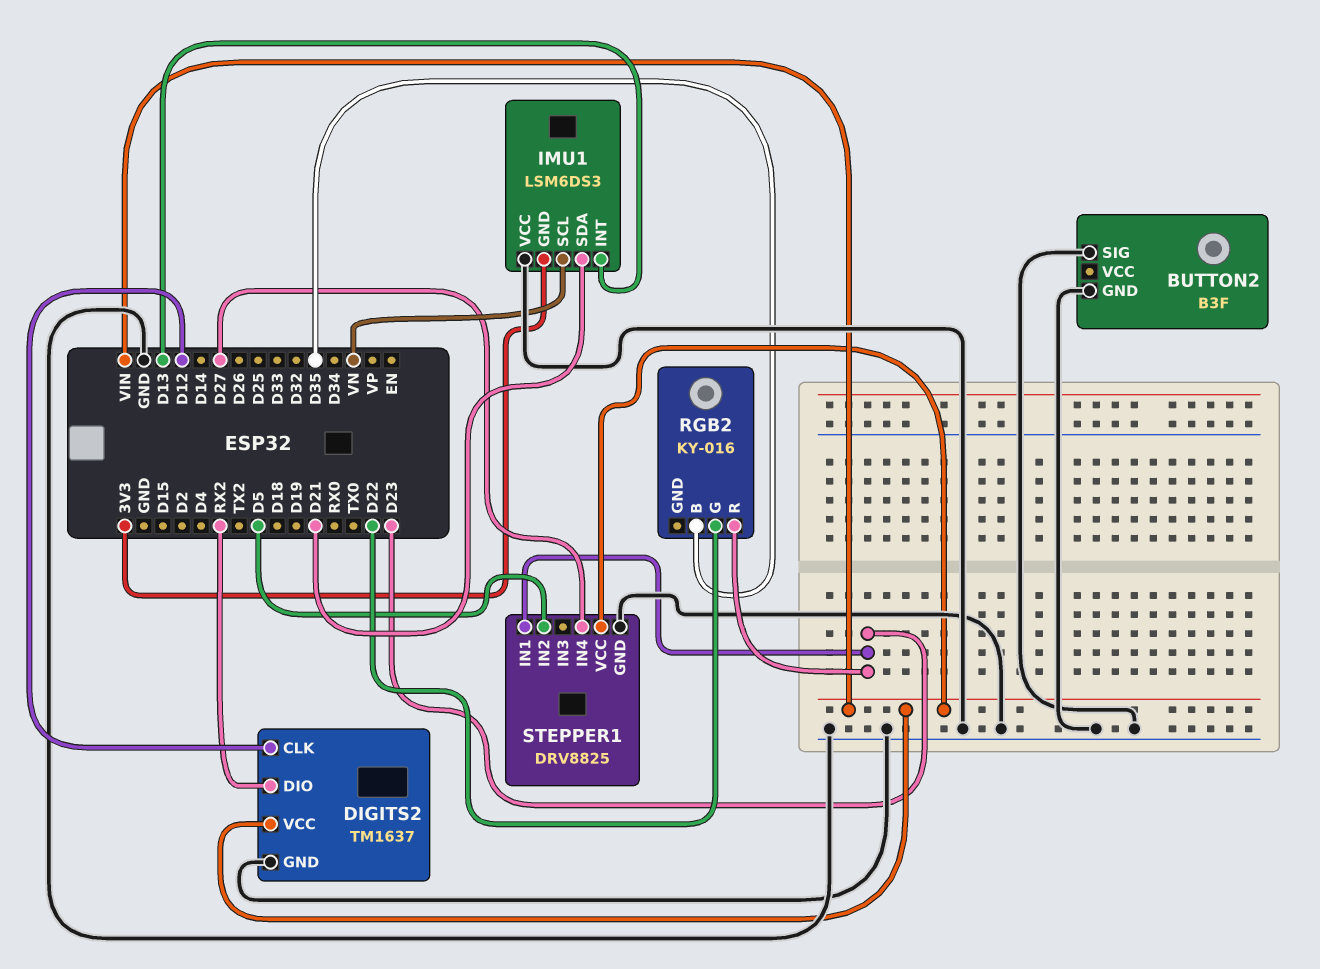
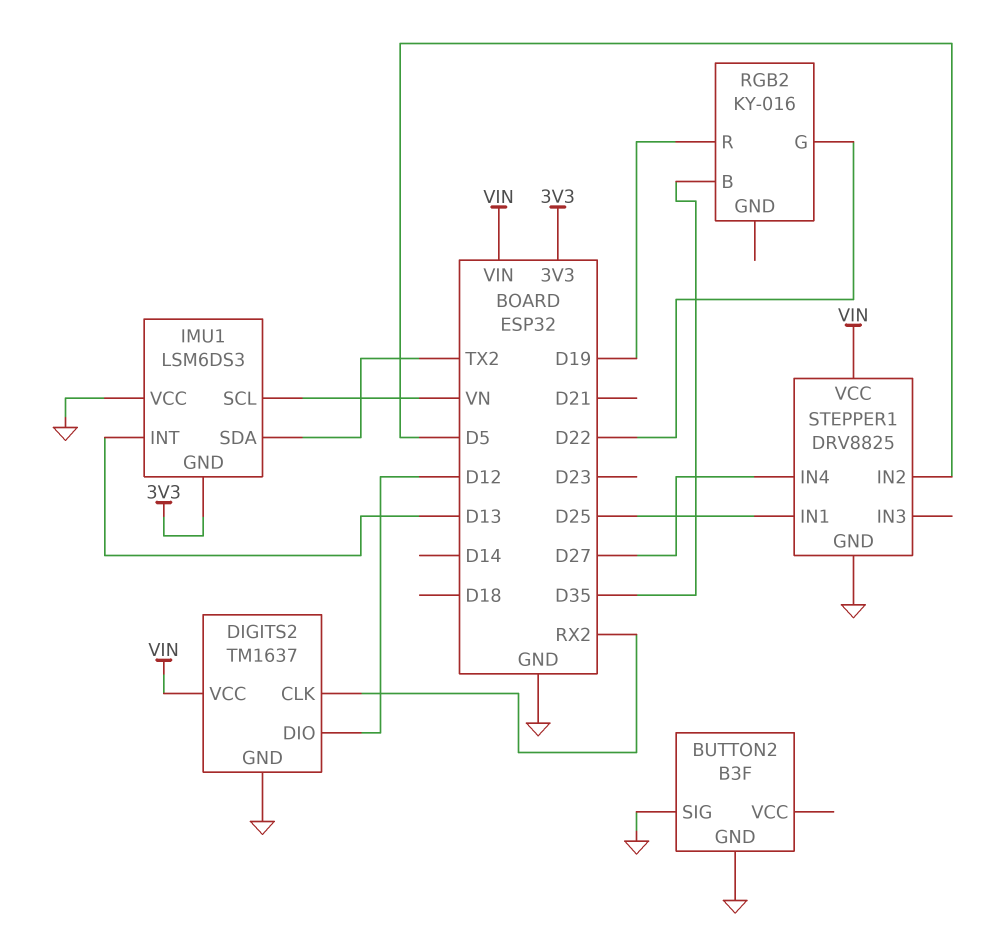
DIGITS2 pin CLK: D12 -> RX2
DIGITS2 pin DIO: RX2 -> D12
IMU1 pin SDA: D21 -> TX2
RGB2 pin R: D23 -> D19
STEPPER1 pin IN1: D23 -> D25

